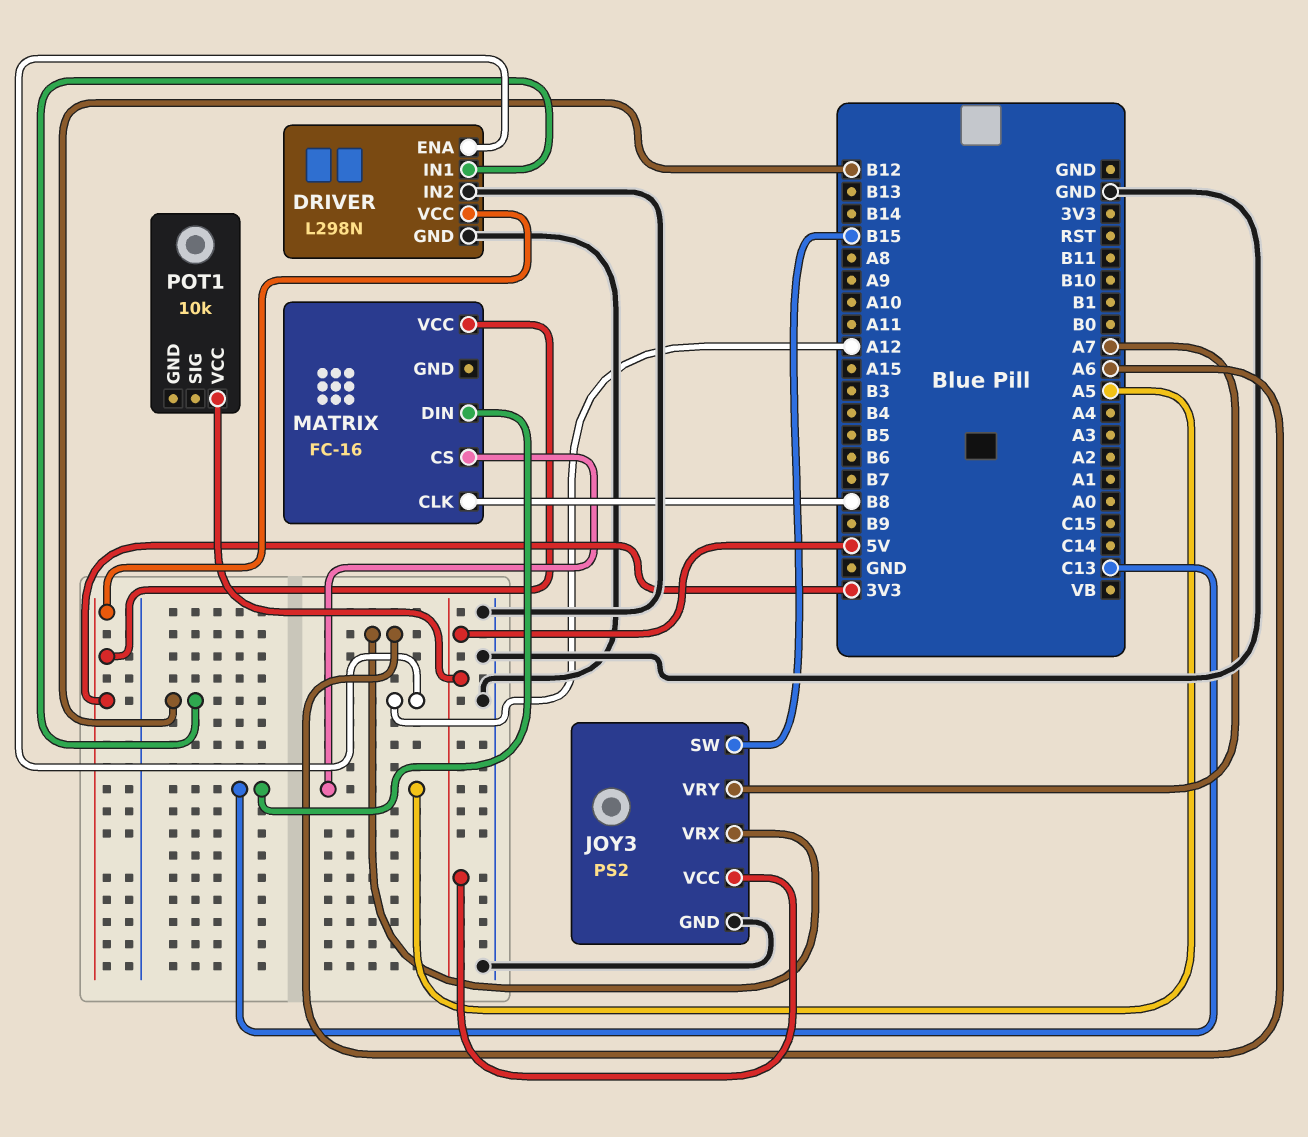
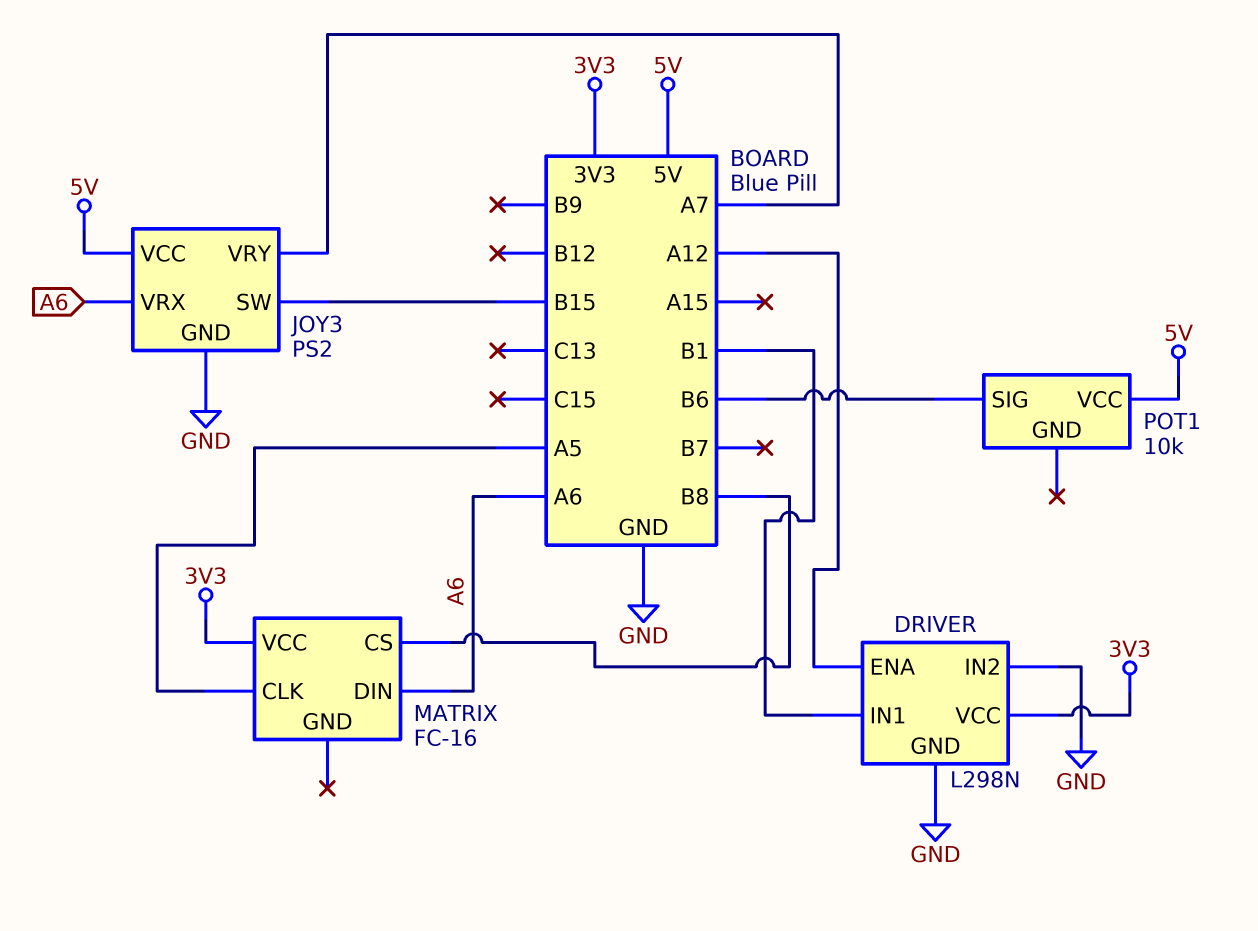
DRIVER pin IN1: B12 -> B1
MATRIX pin CLK: B8 -> A5
MATRIX pin CS: A5 -> B8
MATRIX pin DIN: C13 -> A6
POT1 pin SIG: none -> B6

